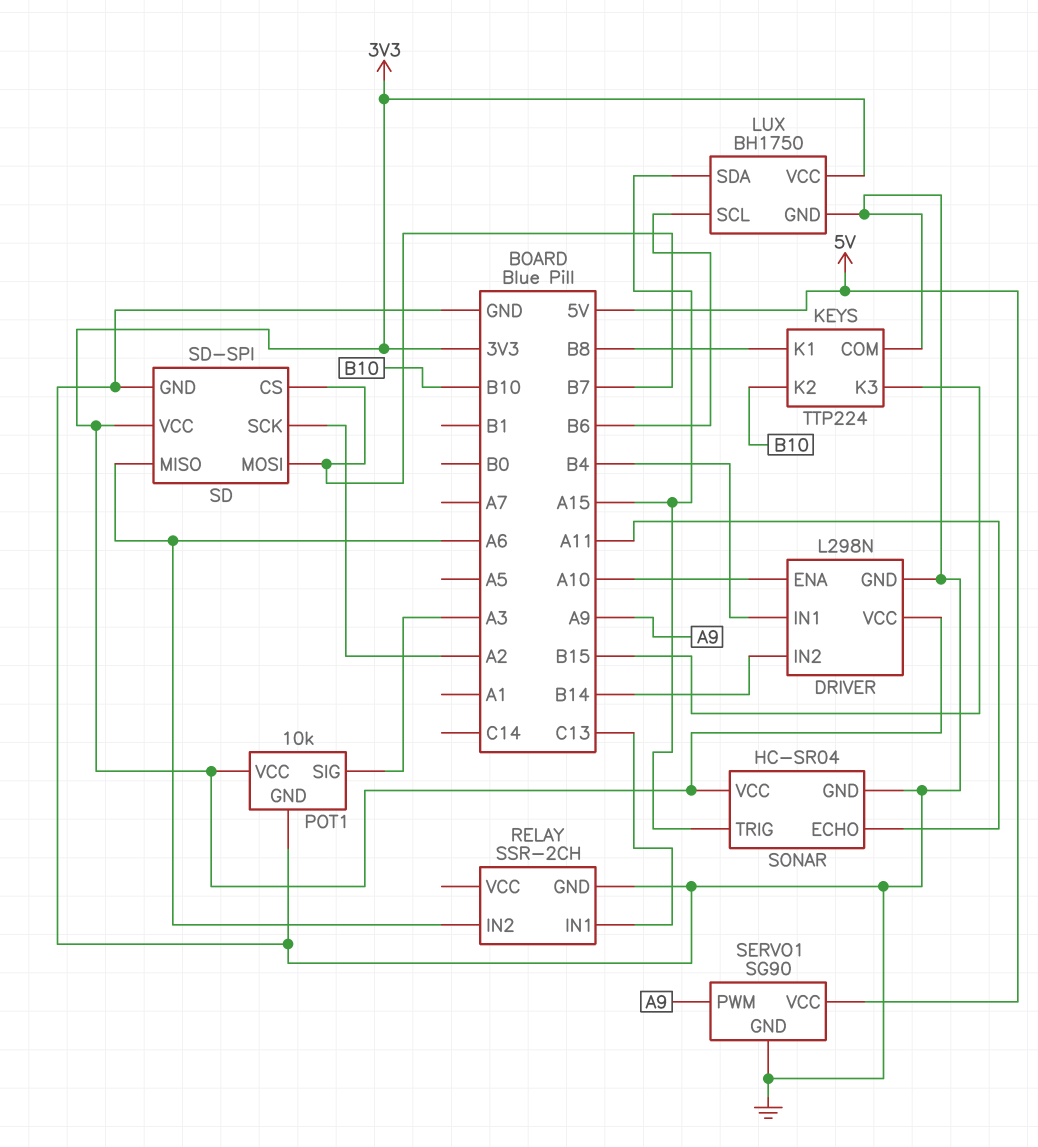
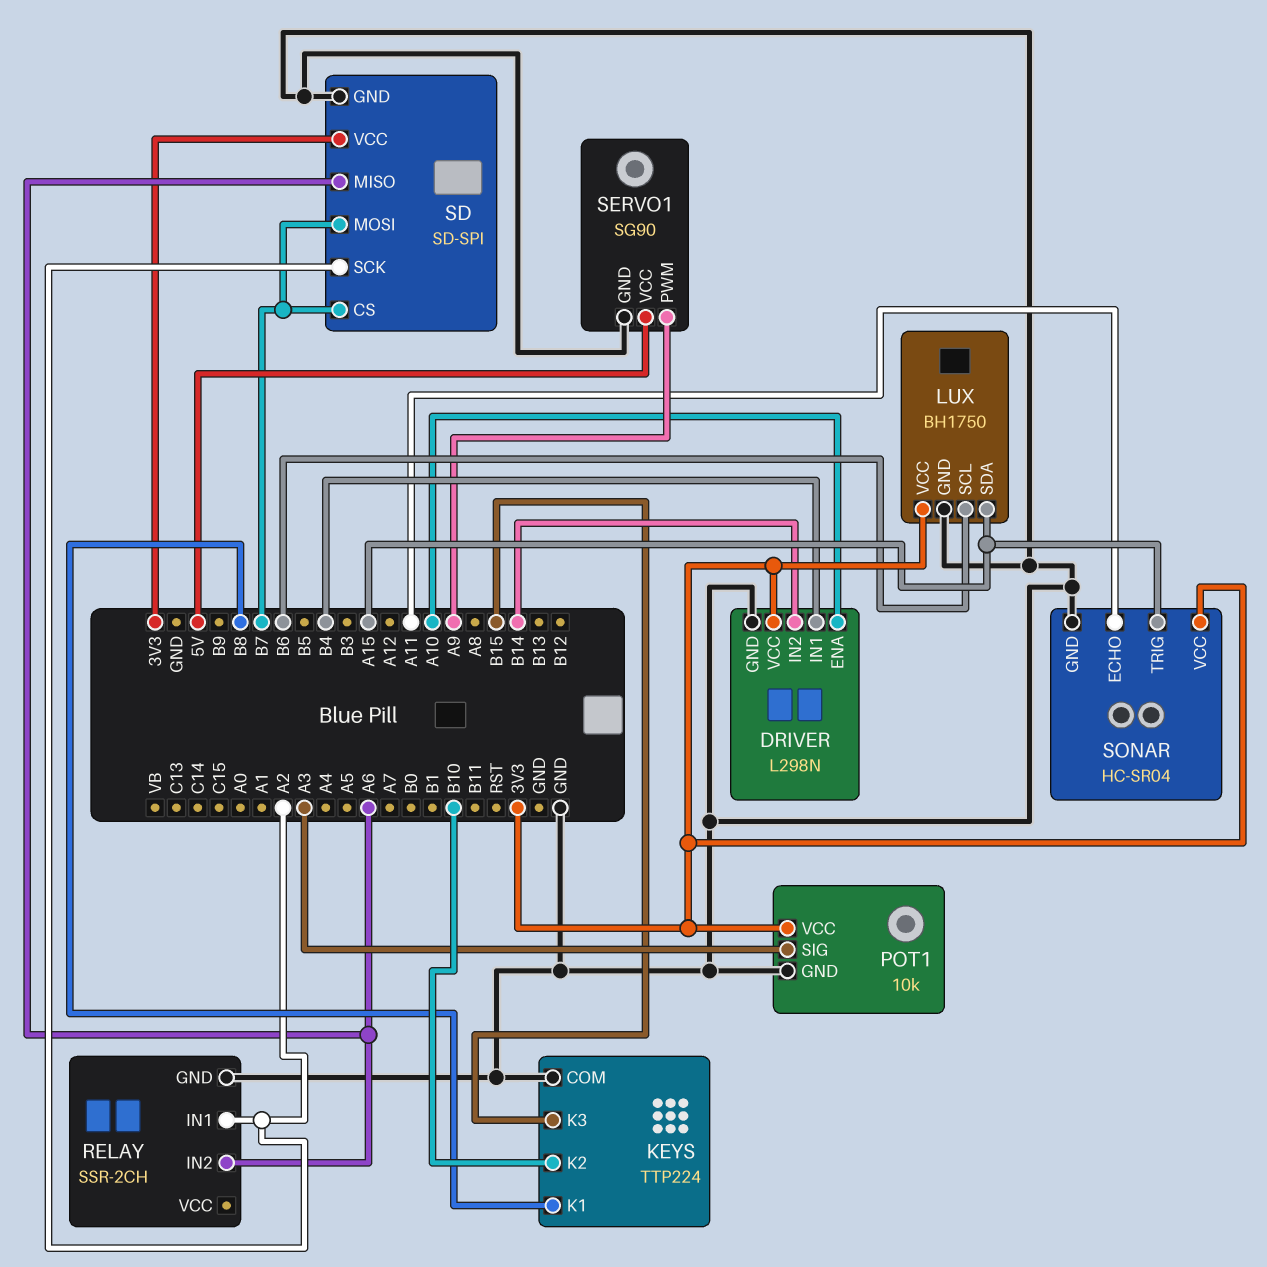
RELAY pin IN1: C13 -> A2

